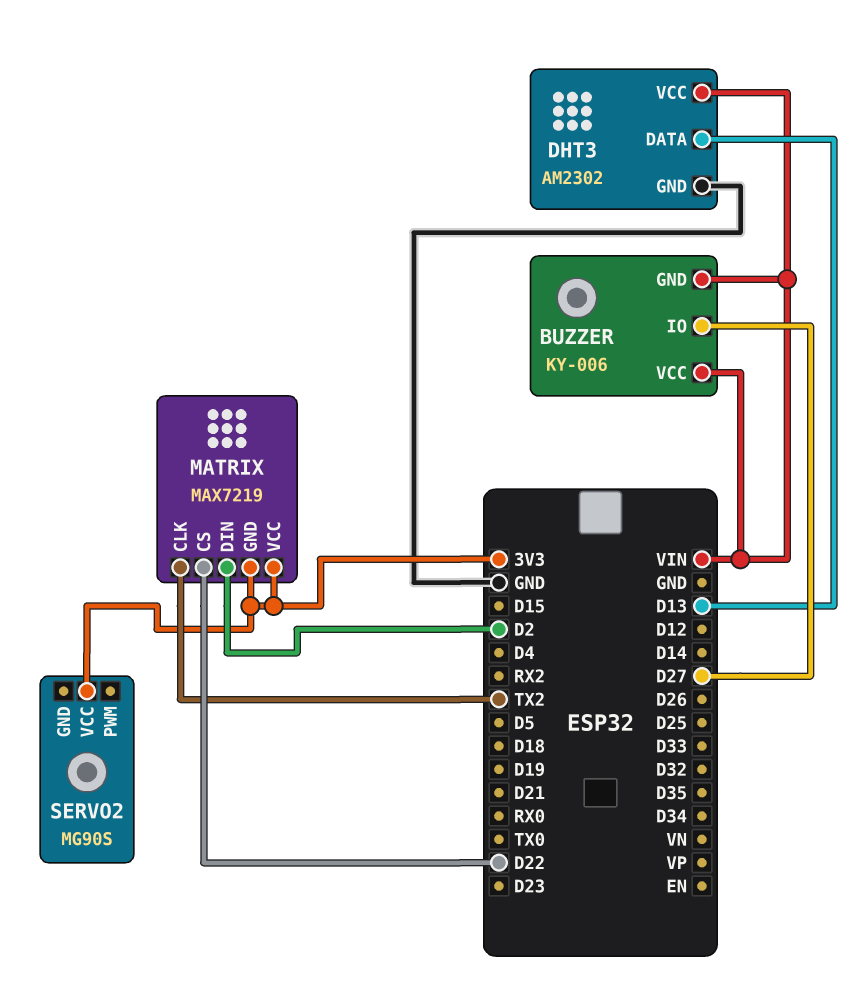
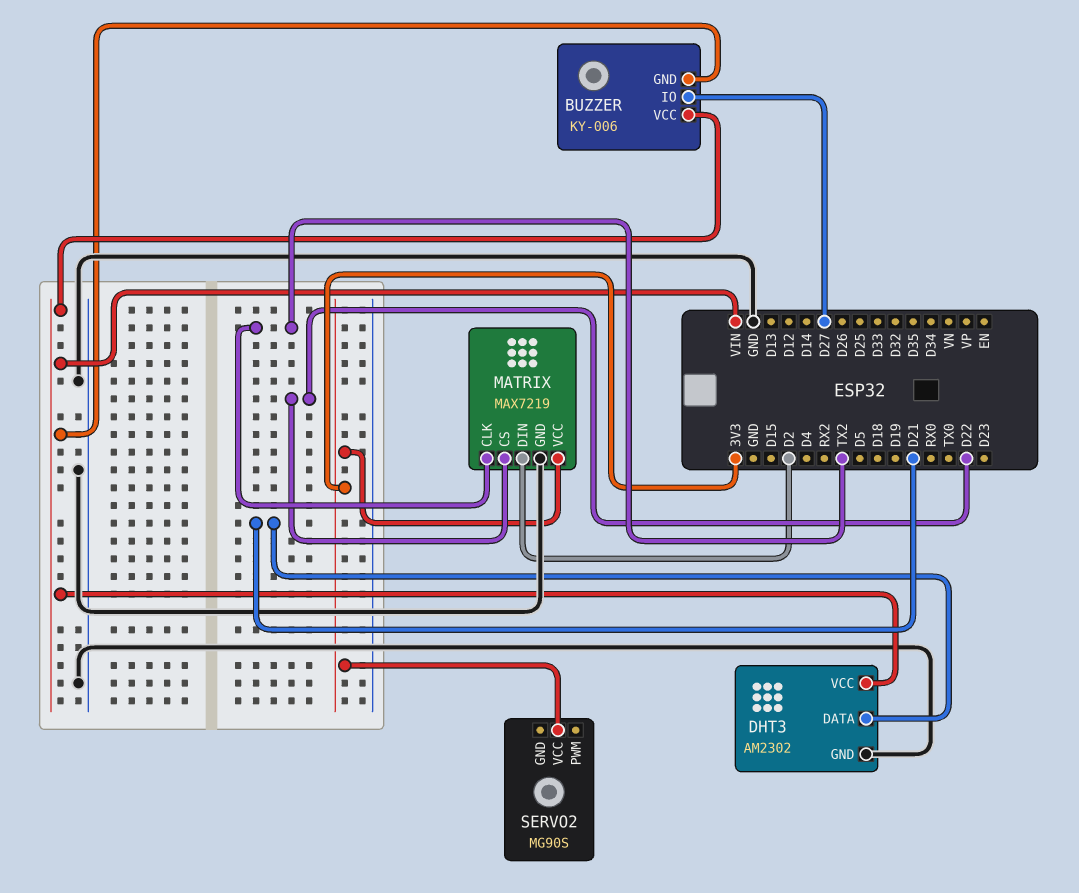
DHT3 pin DATA: D13 -> D21
MATRIX pin GND: 3V3 -> GND

